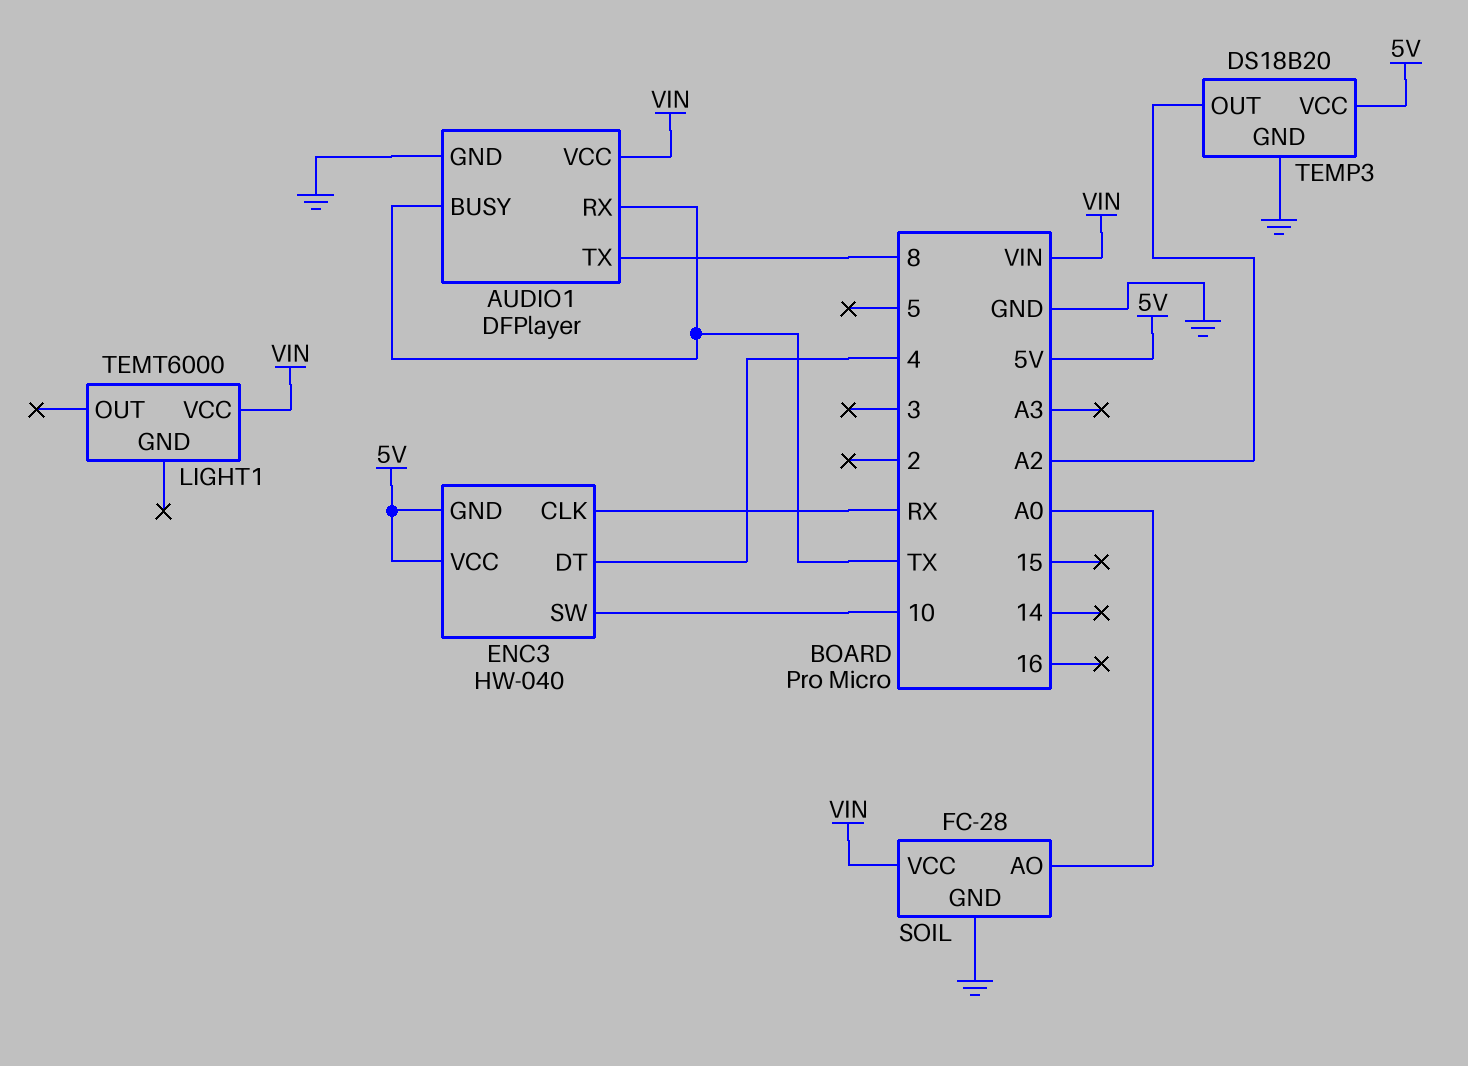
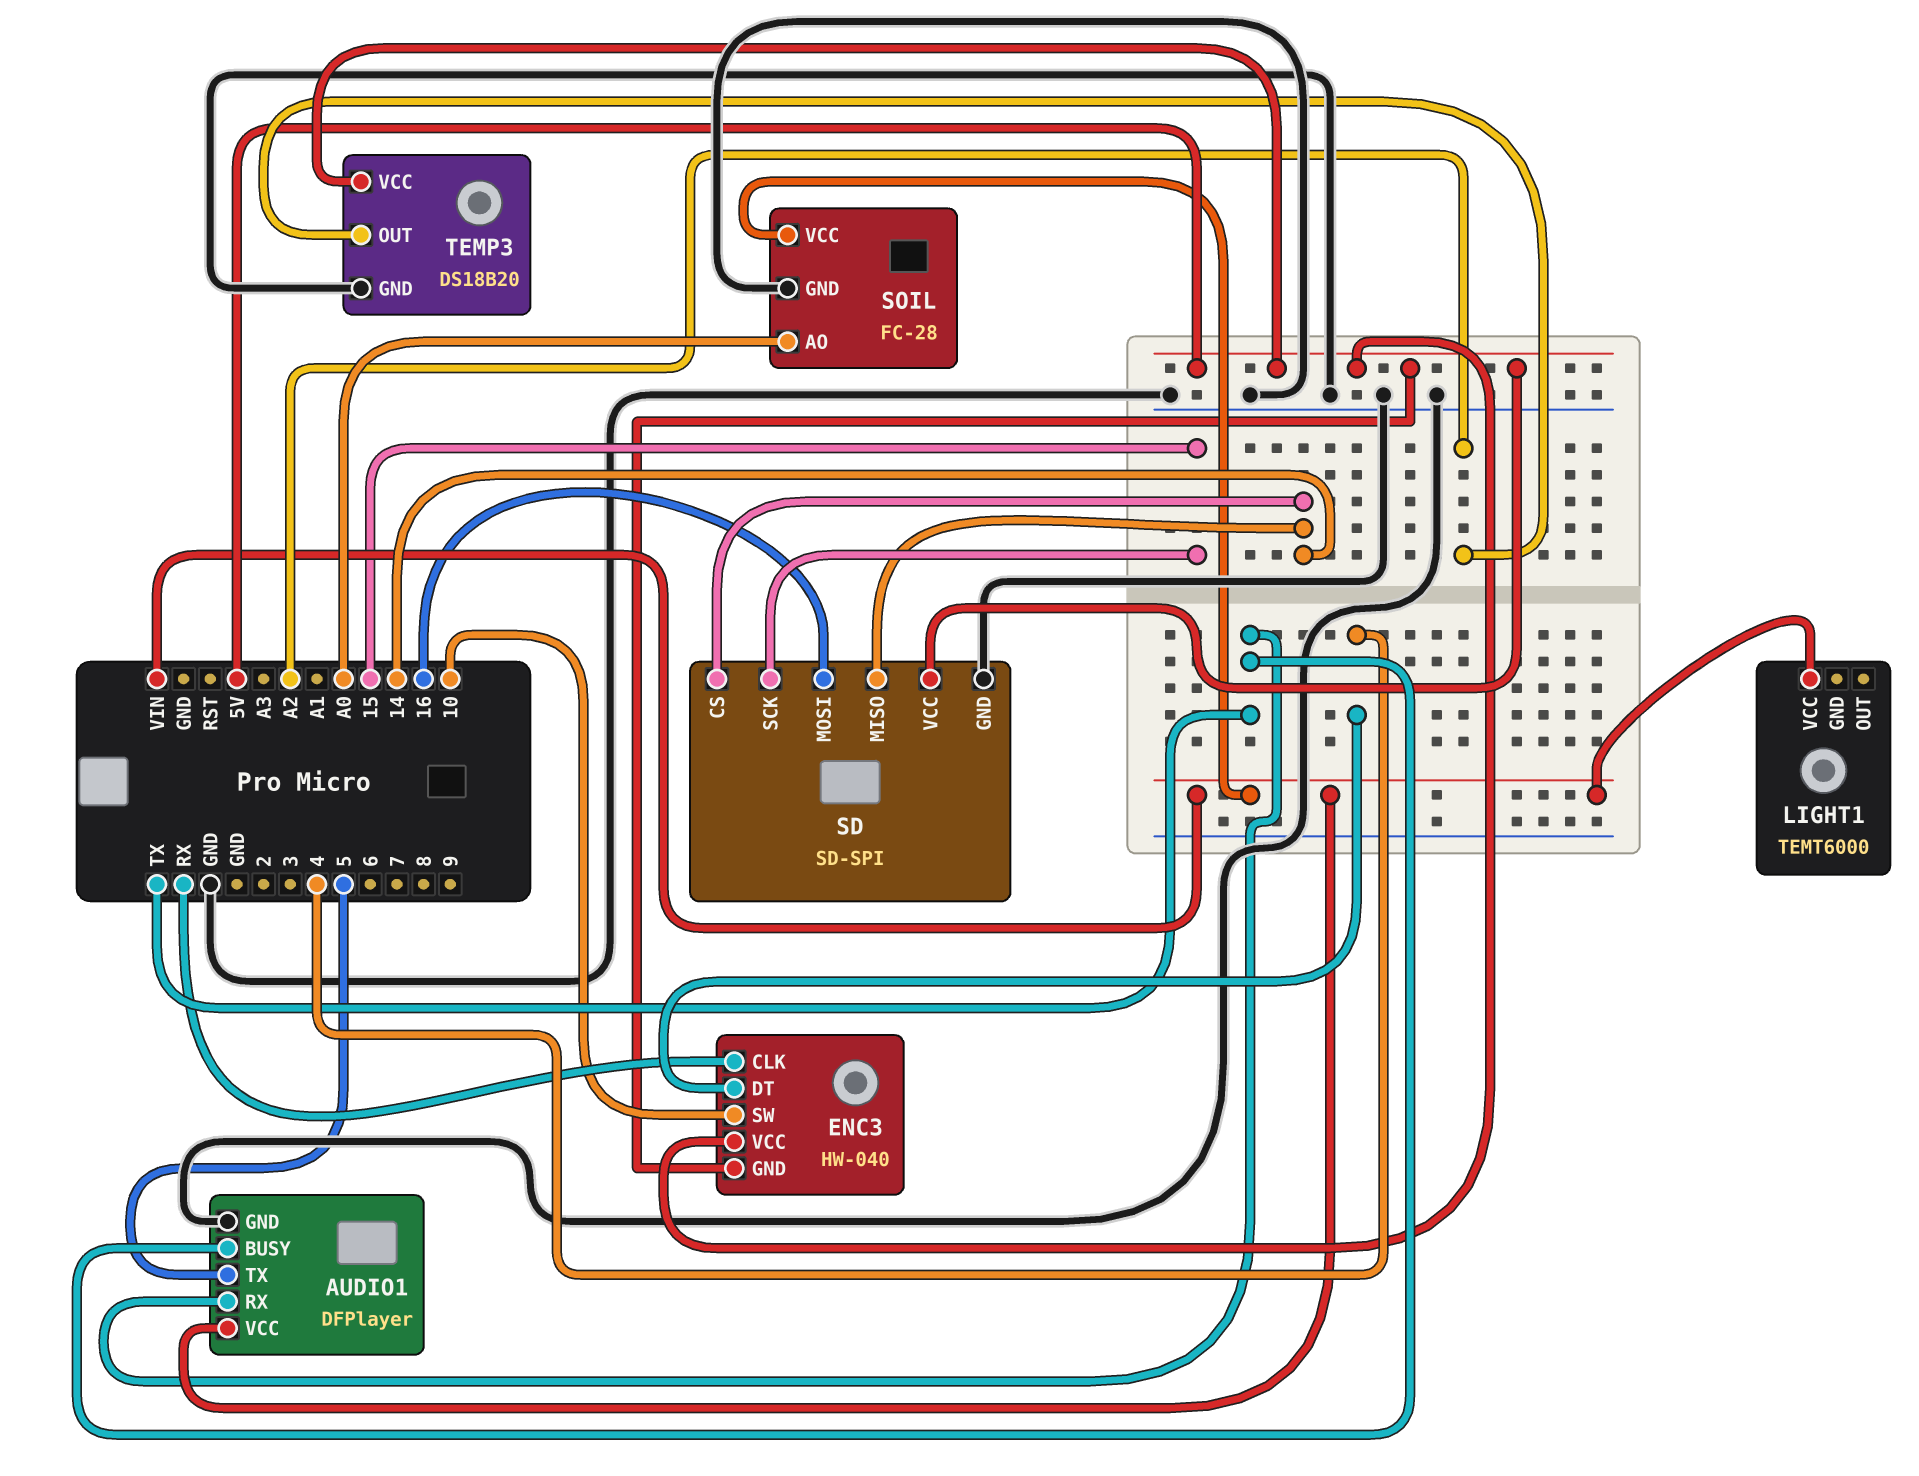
AUDIO1 pin TX: 8 -> 5
SD: none -> SD-SPI
SD pin CS: none -> 14
SD pin GND: none -> GND
SD pin MISO: none -> 14
SD pin MOSI: none -> 16
SD pin SCK: none -> 15
SD pin VCC: none -> 5V

